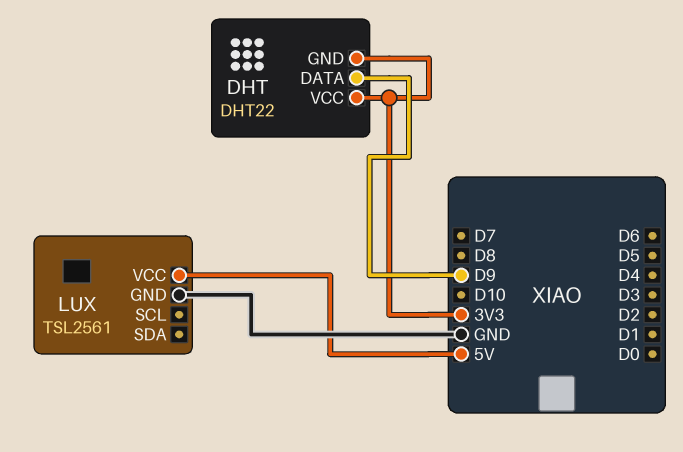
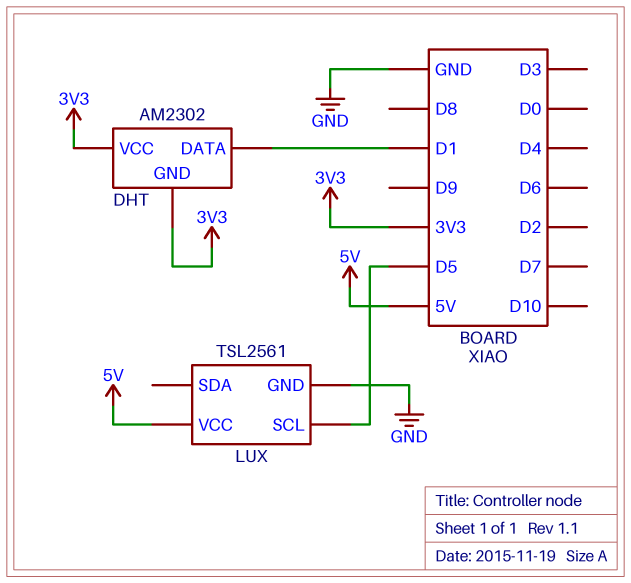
DHT: DHT22 -> AM2302
DHT pin DATA: D9 -> D1
LUX pin SCL: none -> D5

